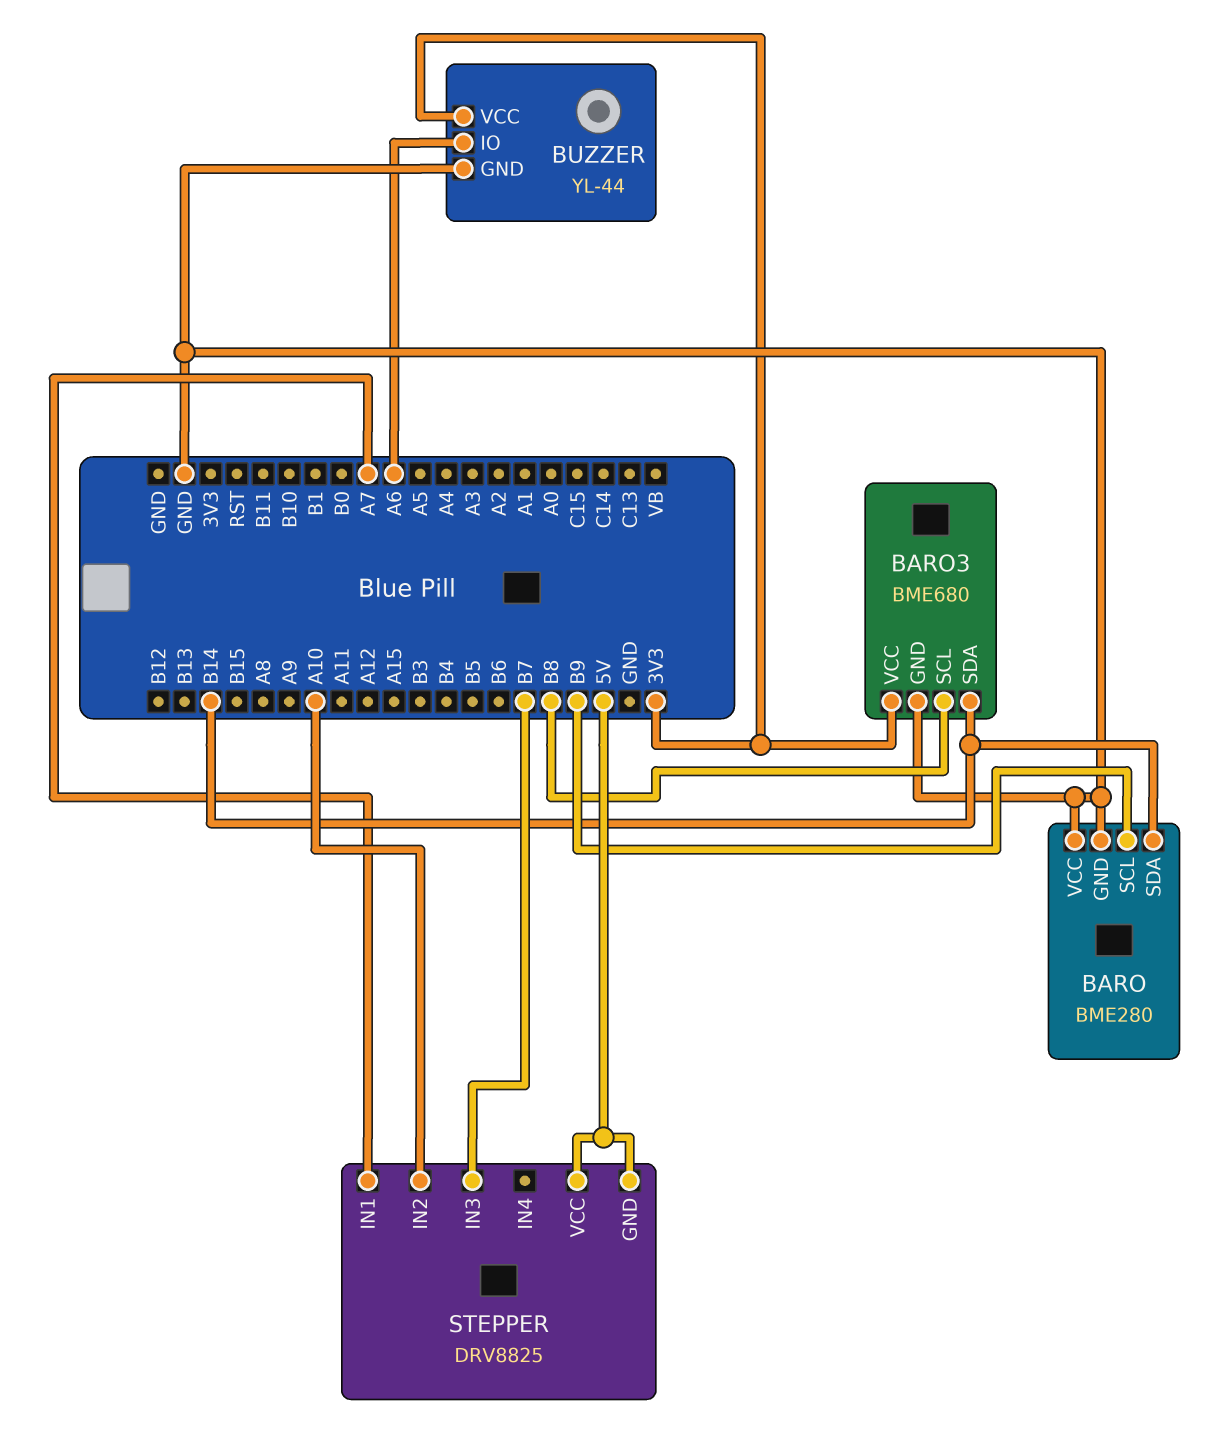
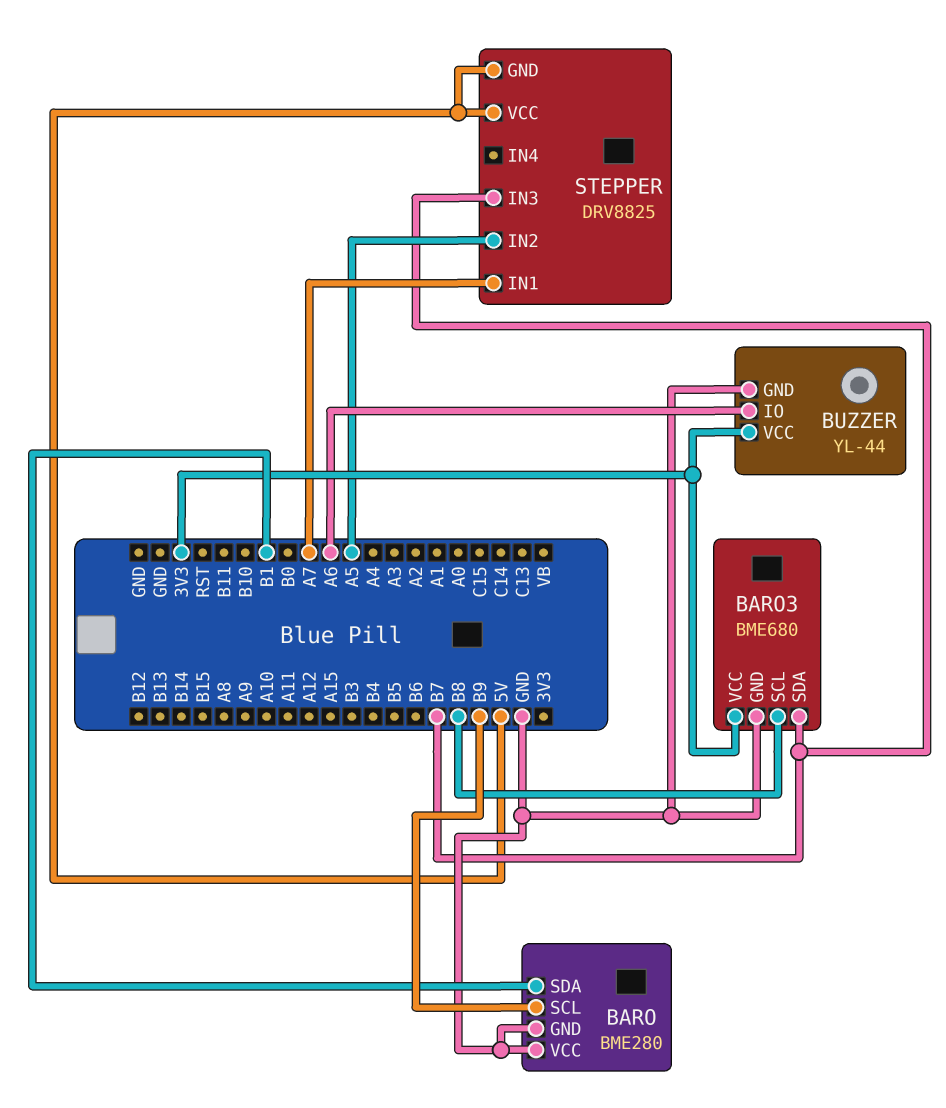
BARO pin SDA: B14 -> B1
BARO3 pin SDA: B14 -> B7
STEPPER pin IN2: A10 -> A5

